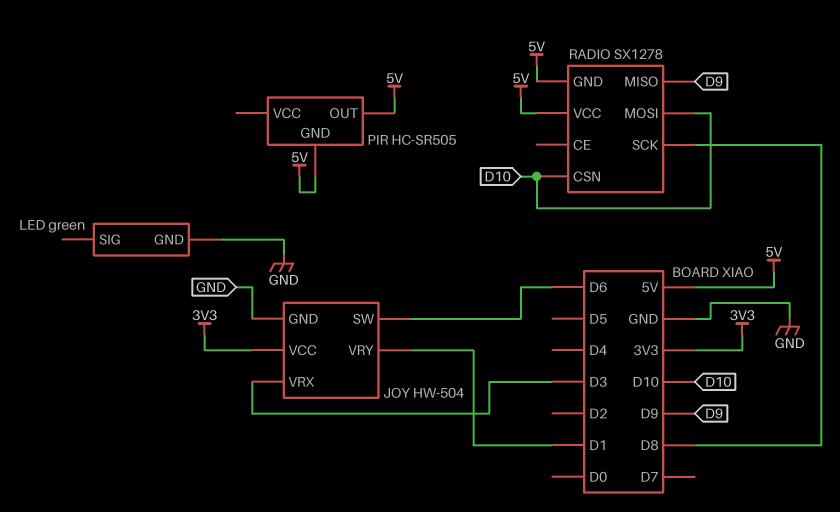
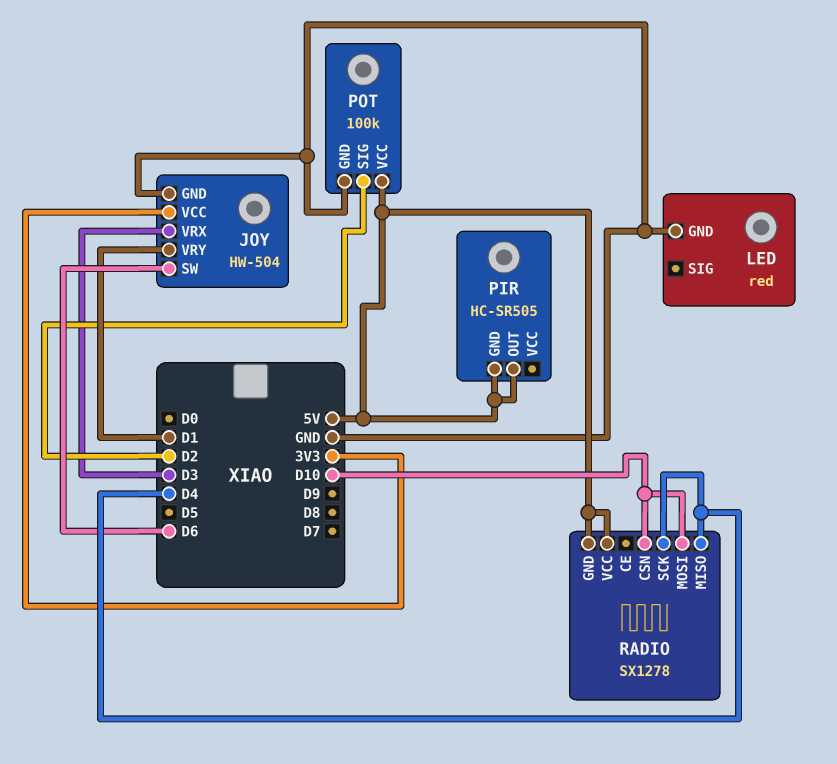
LED: green -> red
POT: none -> 100k
POT pin GND: none -> GND
POT pin SIG: none -> D2
POT pin VCC: none -> 5V
RADIO pin MISO: D9 -> D4
RADIO pin SCK: D8 -> D4

